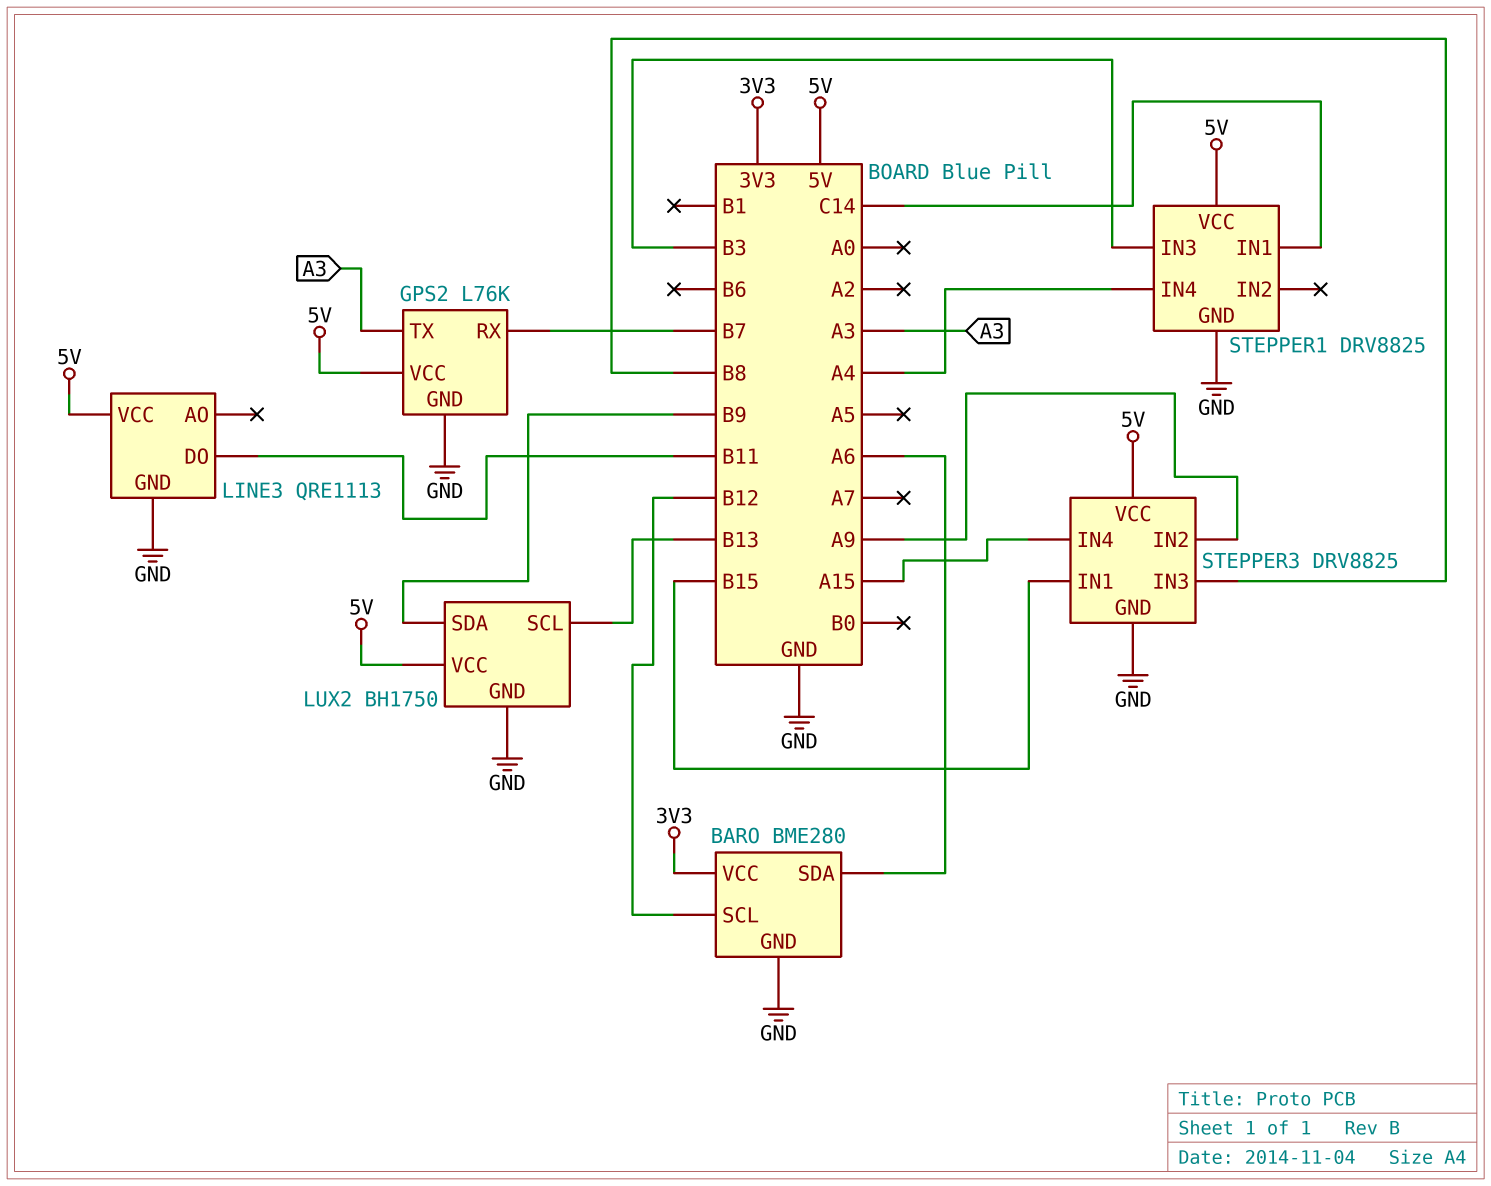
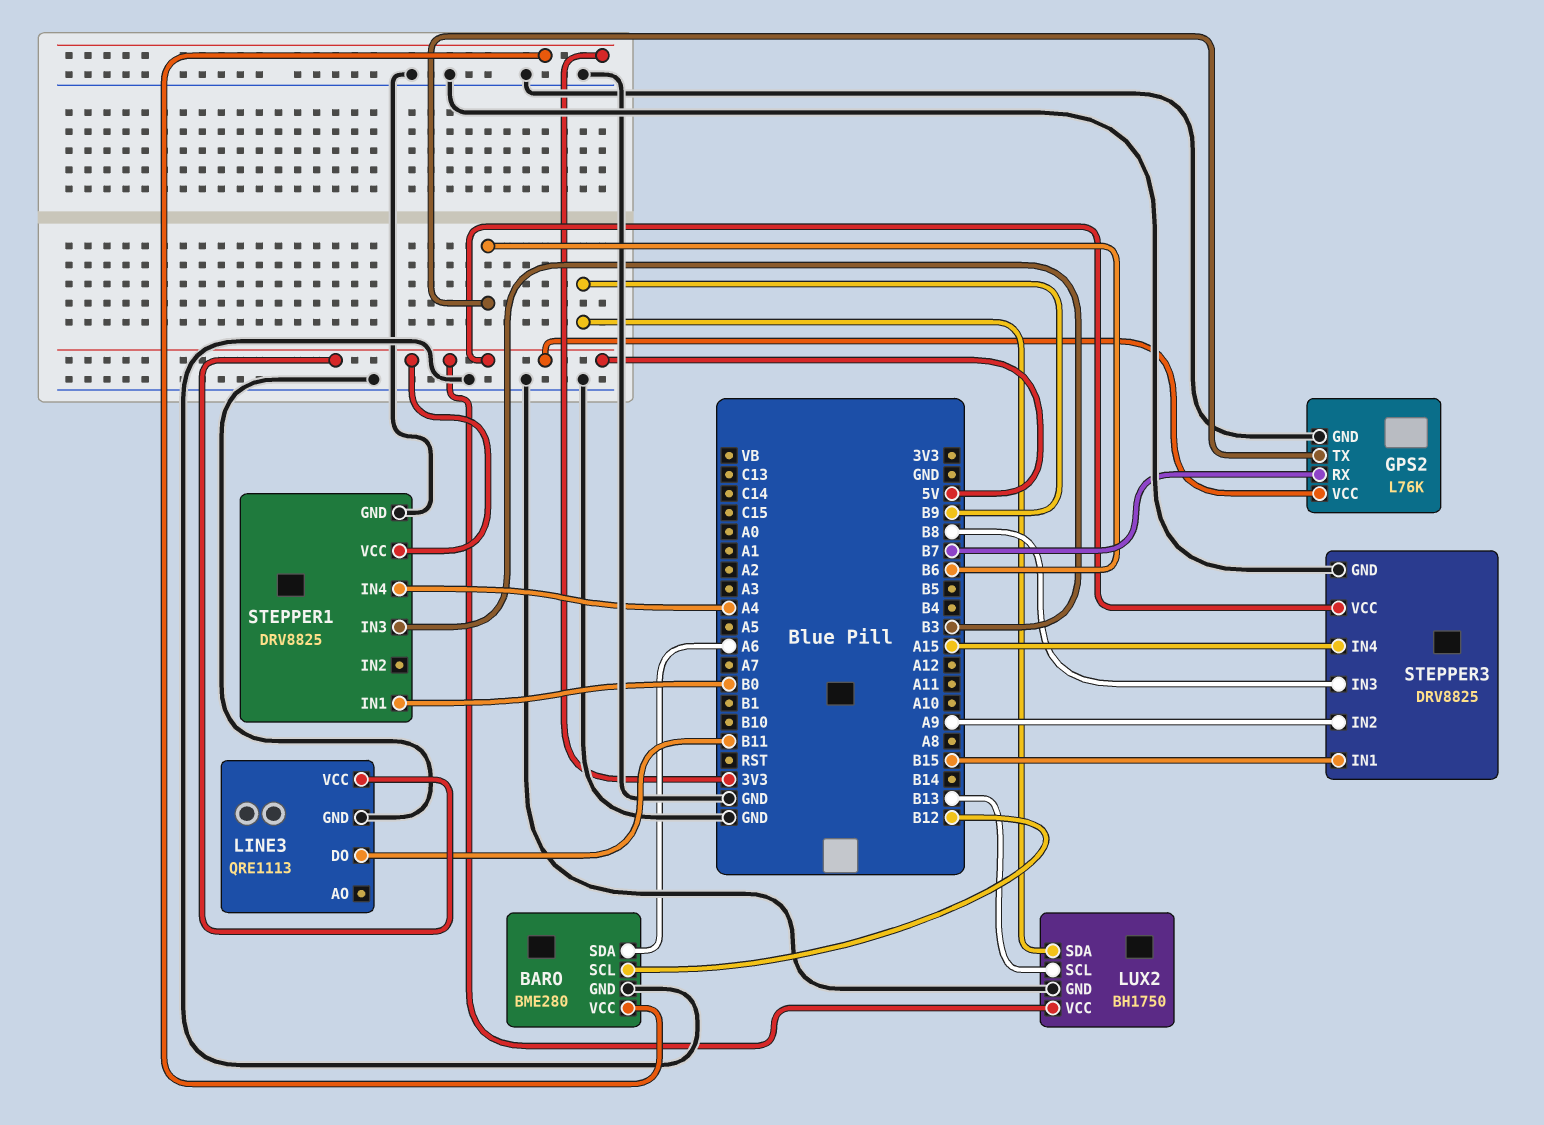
GPS2 pin TX: A3 -> B6
STEPPER1 pin IN1: C14 -> B0

